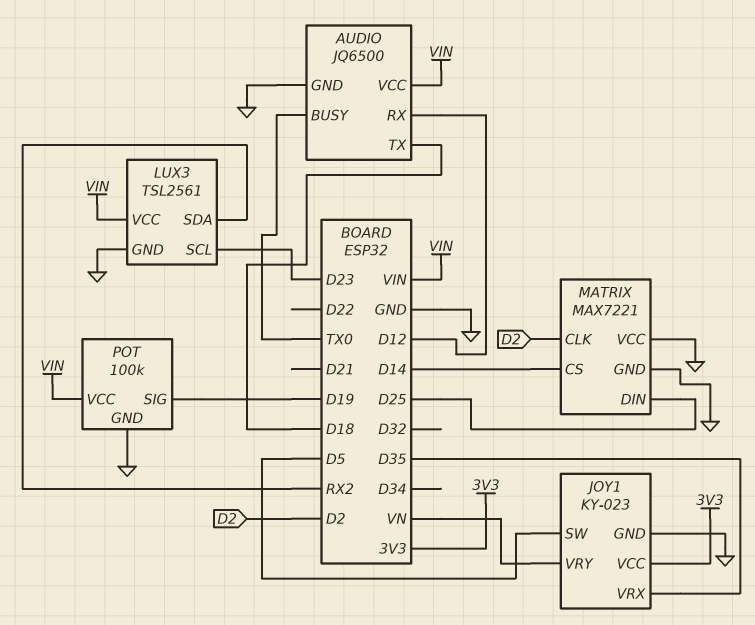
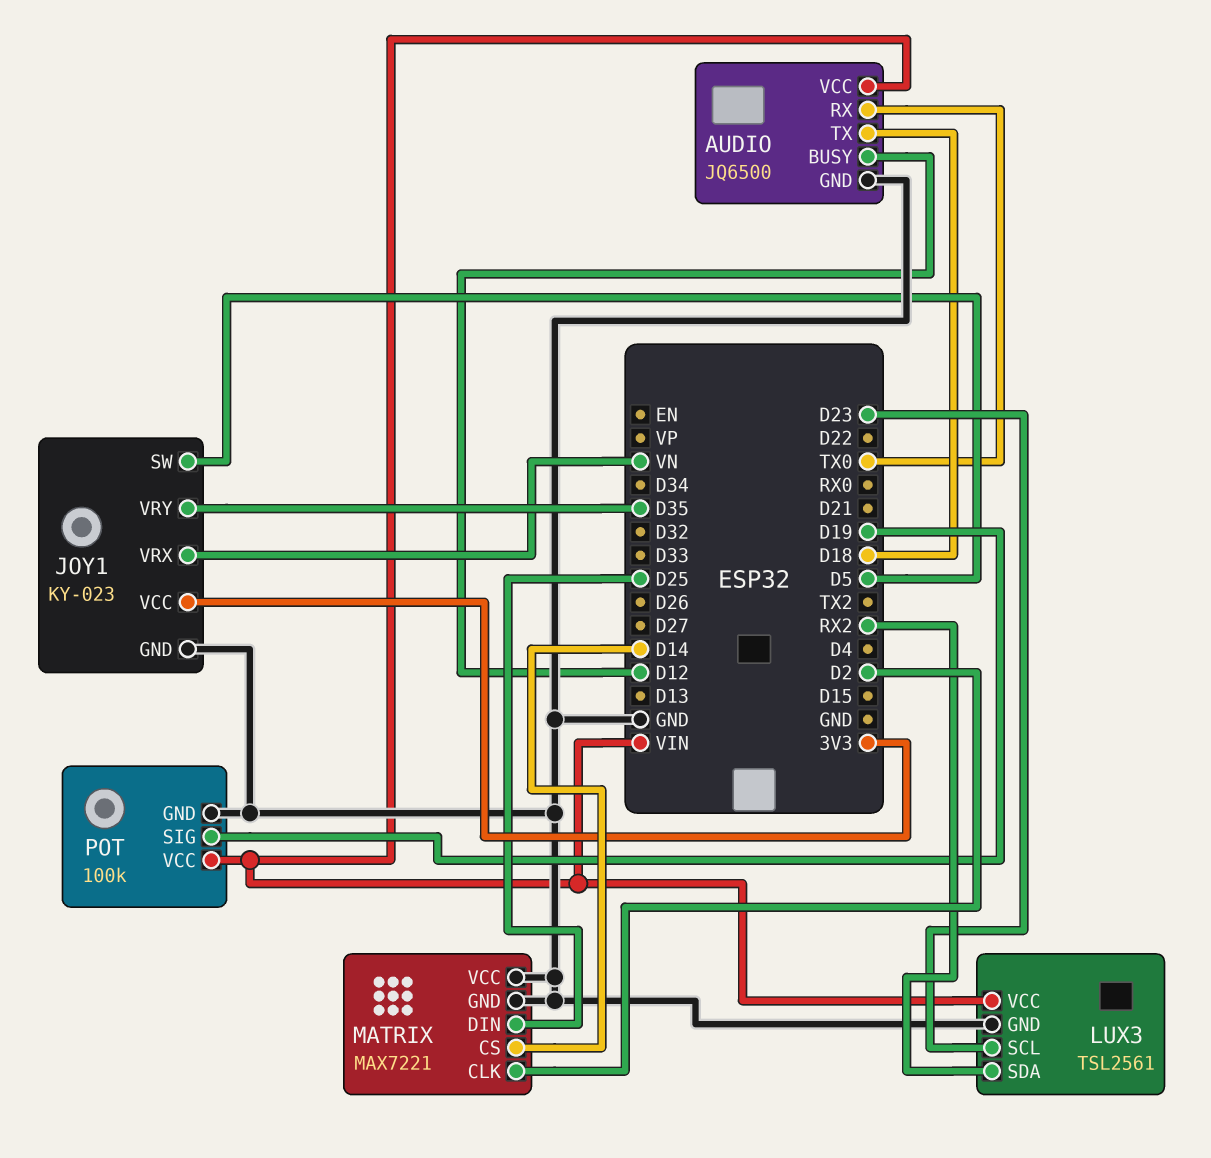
AUDIO pin BUSY: TX0 -> D12
AUDIO pin RX: D12 -> TX0
JOY1 pin VRX: D35 -> VN
JOY1 pin VRY: VN -> D35

